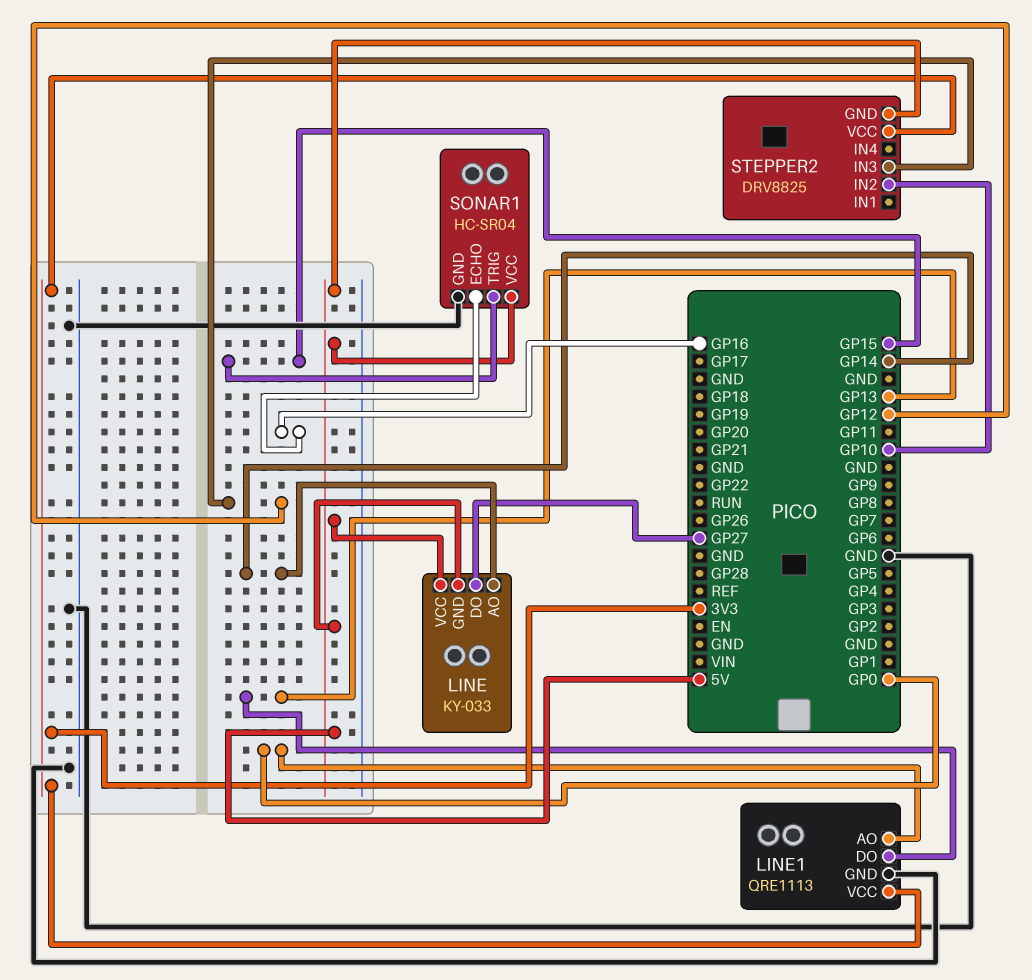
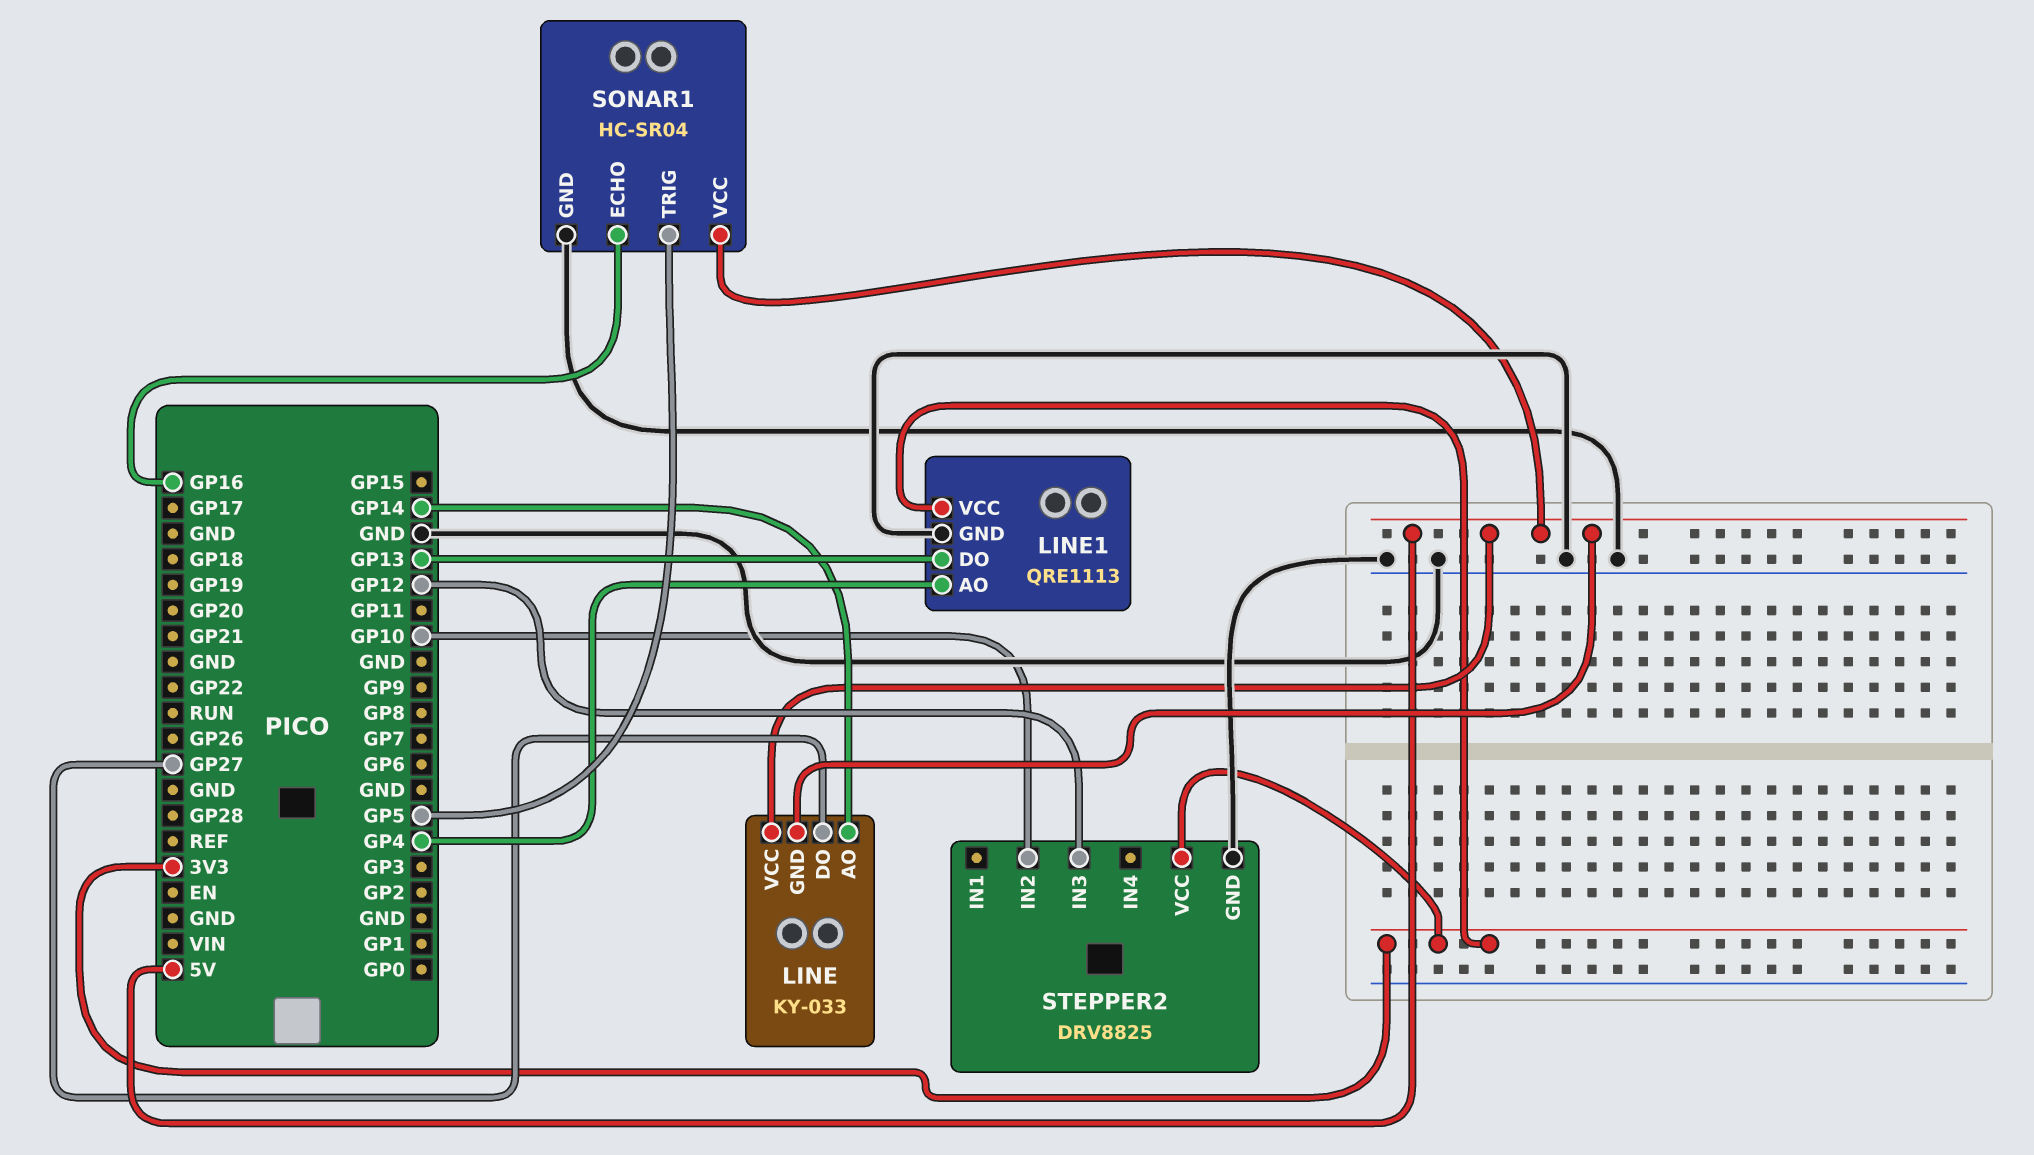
LINE1 pin AO: GP0 -> GP4
SONAR1 pin TRIG: GP15 -> GP5
STEPPER2 pin GND: 5V -> GND

